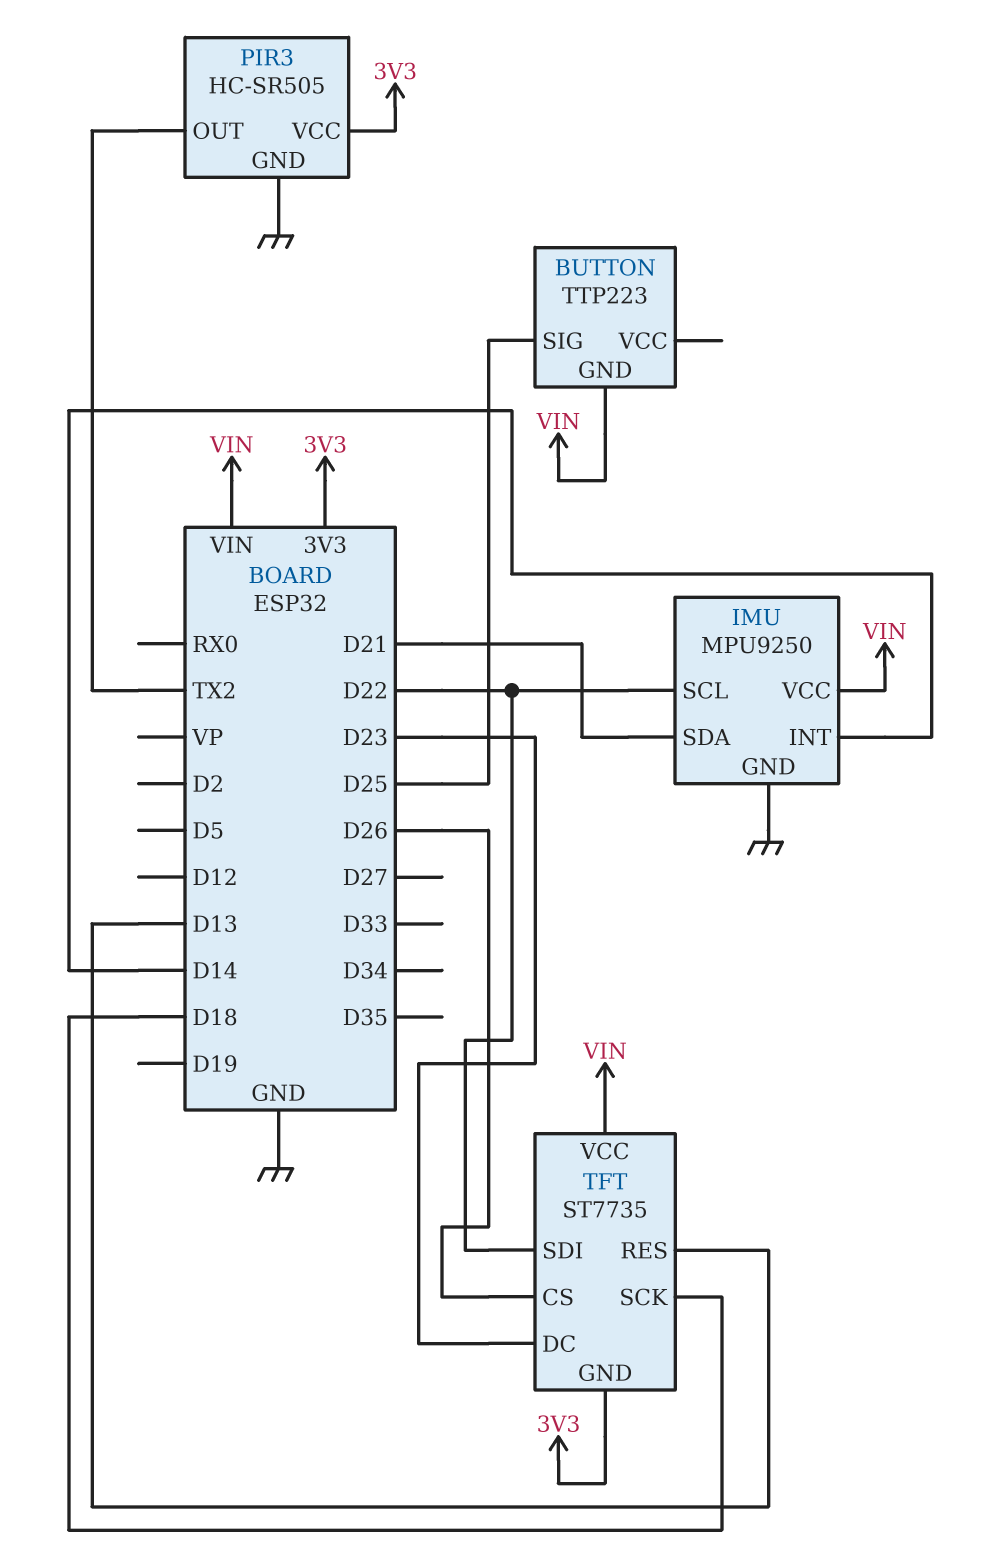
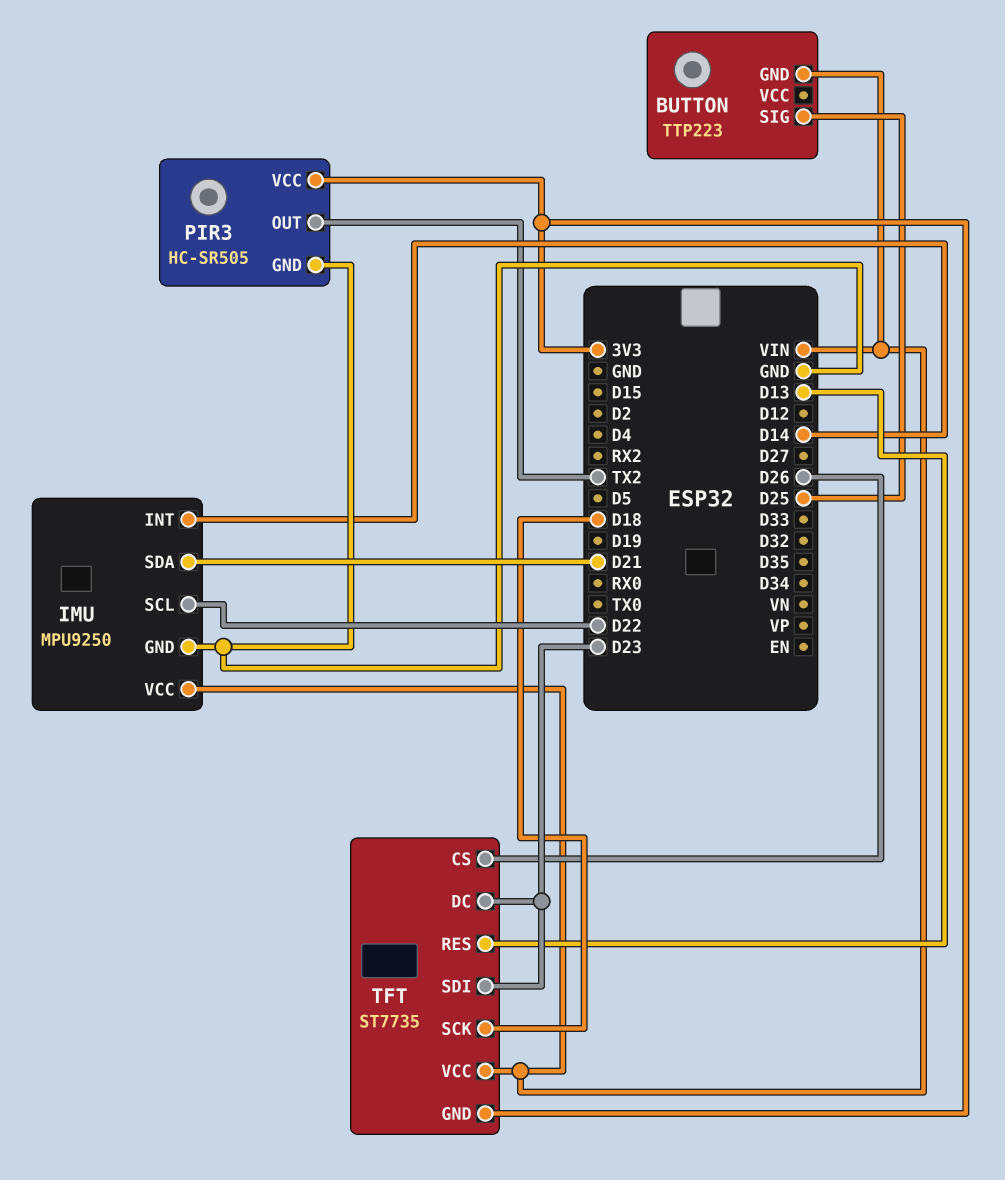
TFT pin SDI: D22 -> D23

